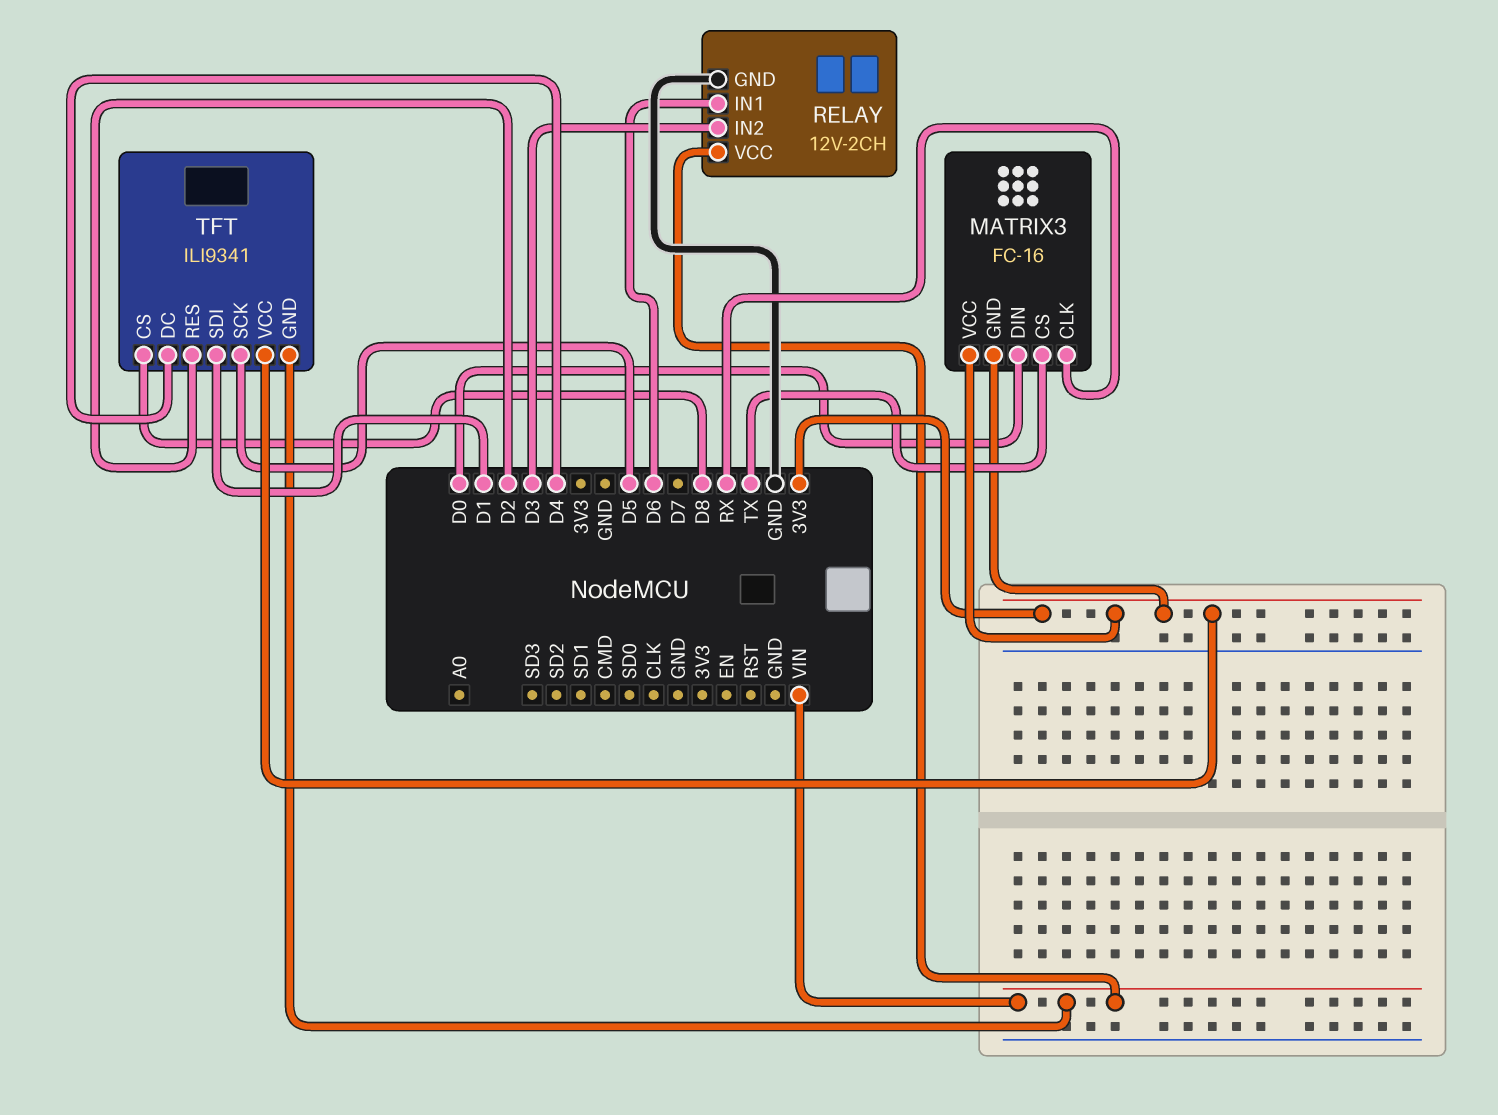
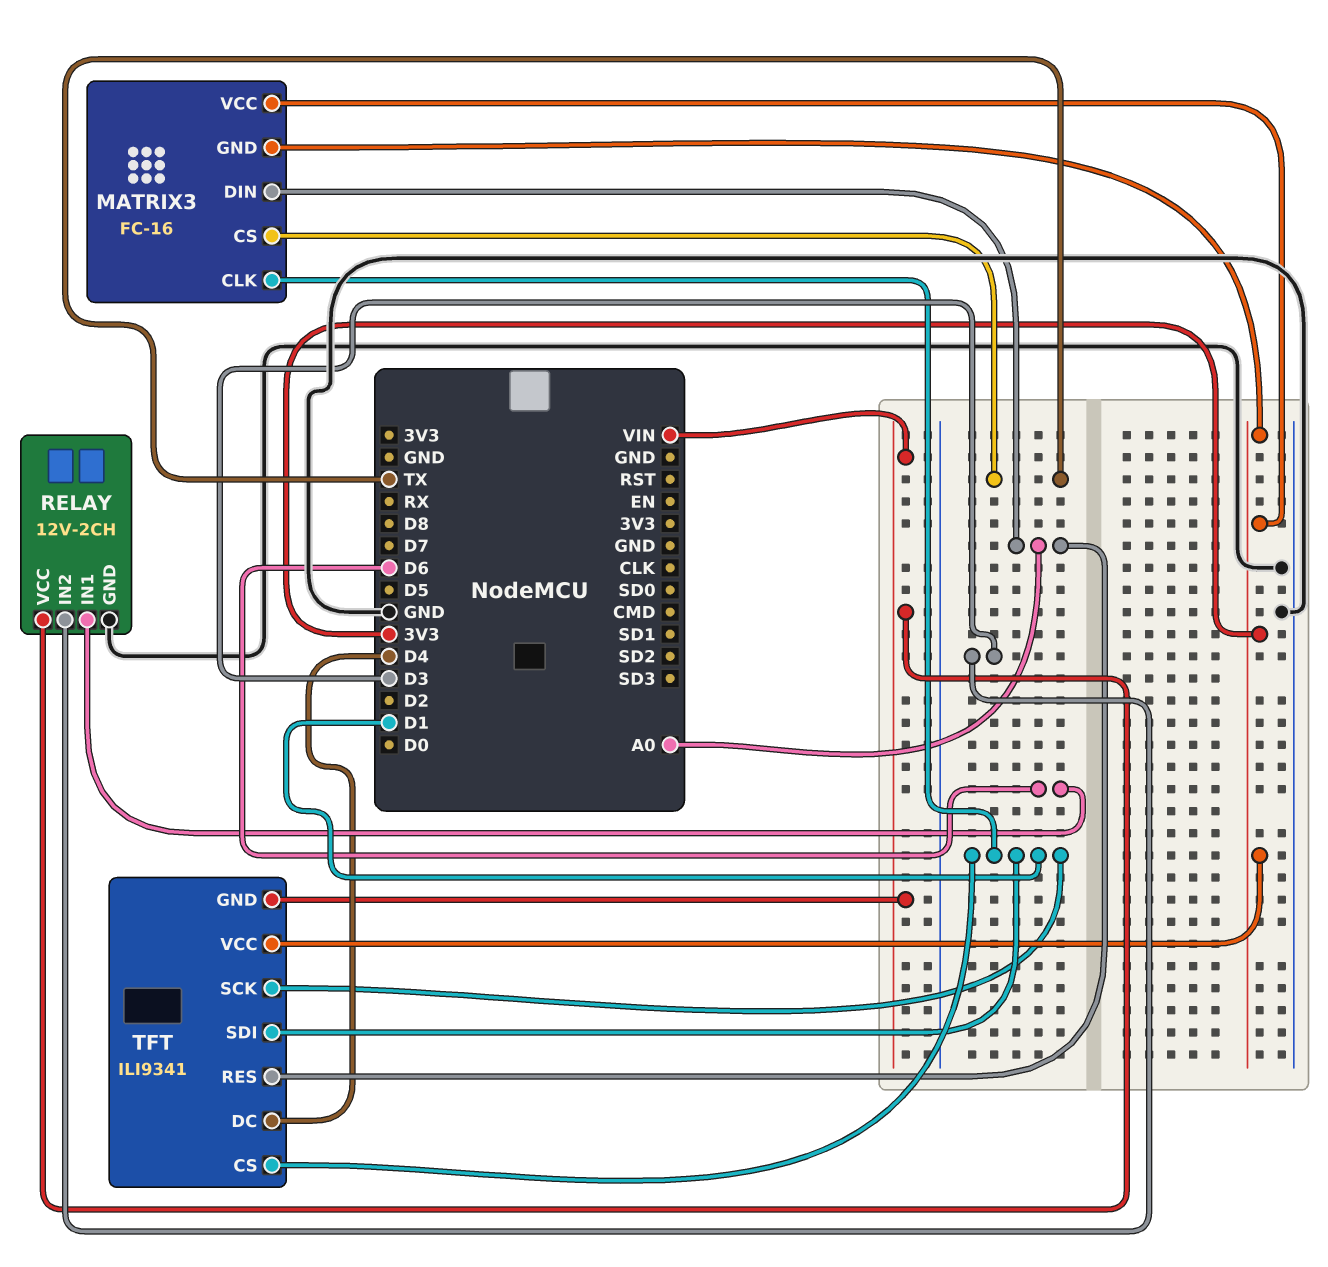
MATRIX3 pin CLK: RX -> D1
MATRIX3 pin DIN: D0 -> A0
TFT pin CS: D8 -> D1
TFT pin RES: D2 -> A0
TFT pin SCK: D5 -> D1

